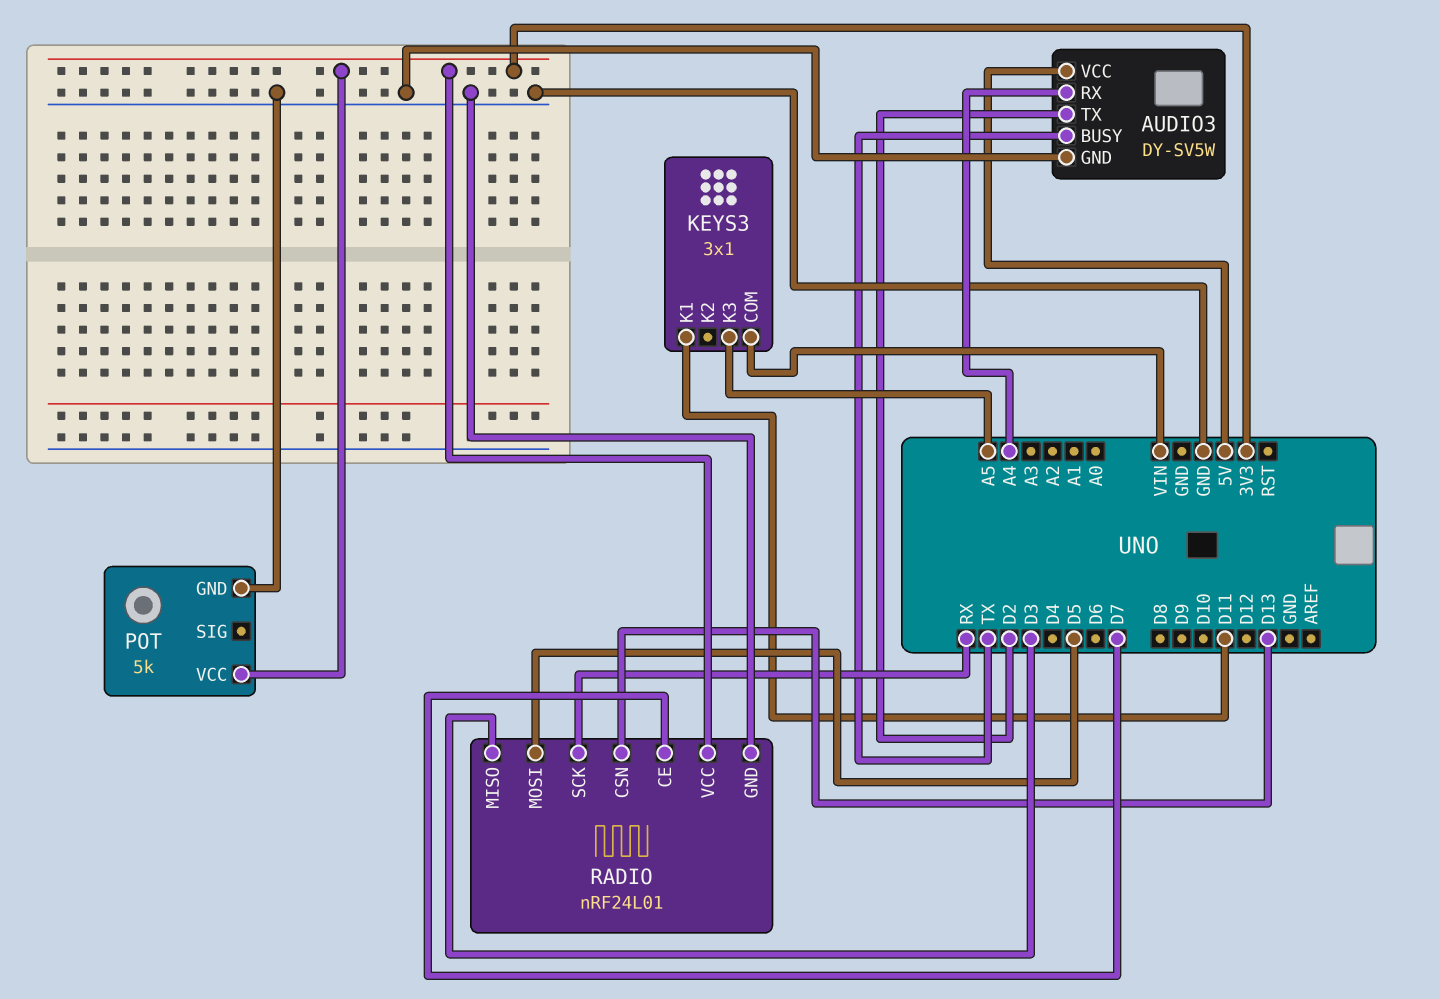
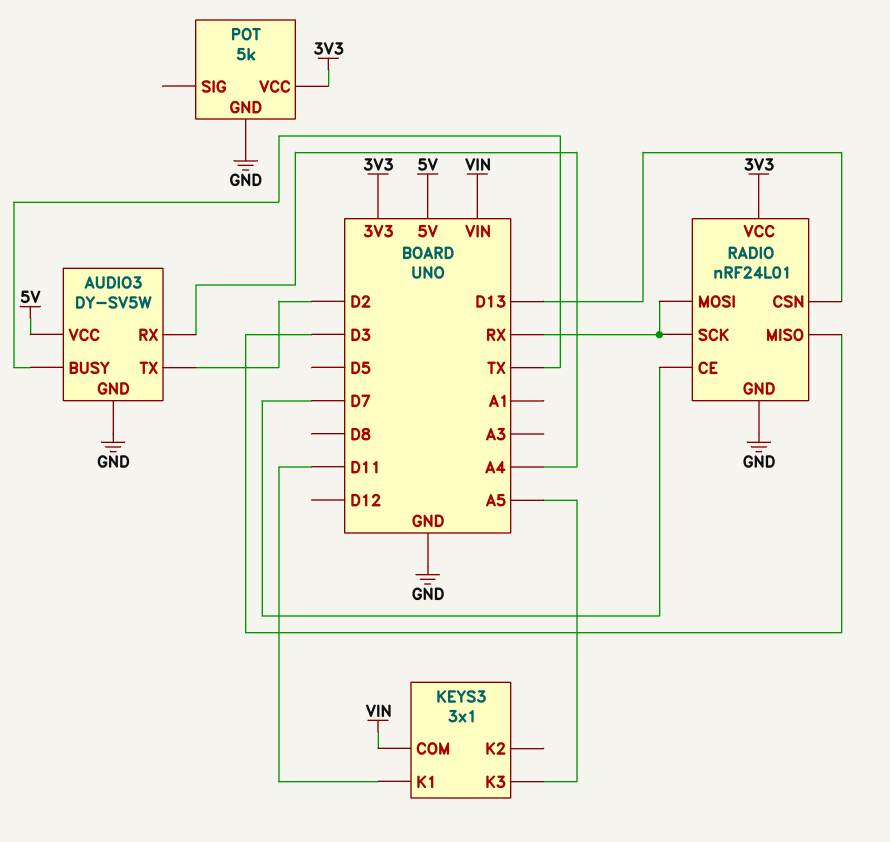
RADIO pin MOSI: D5 -> RX

